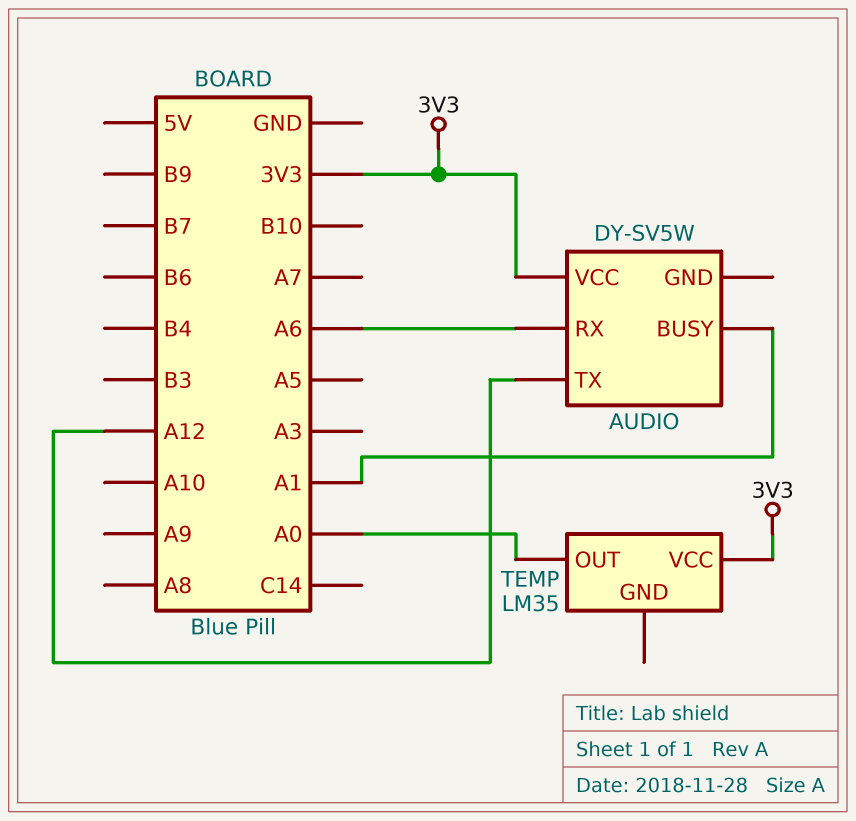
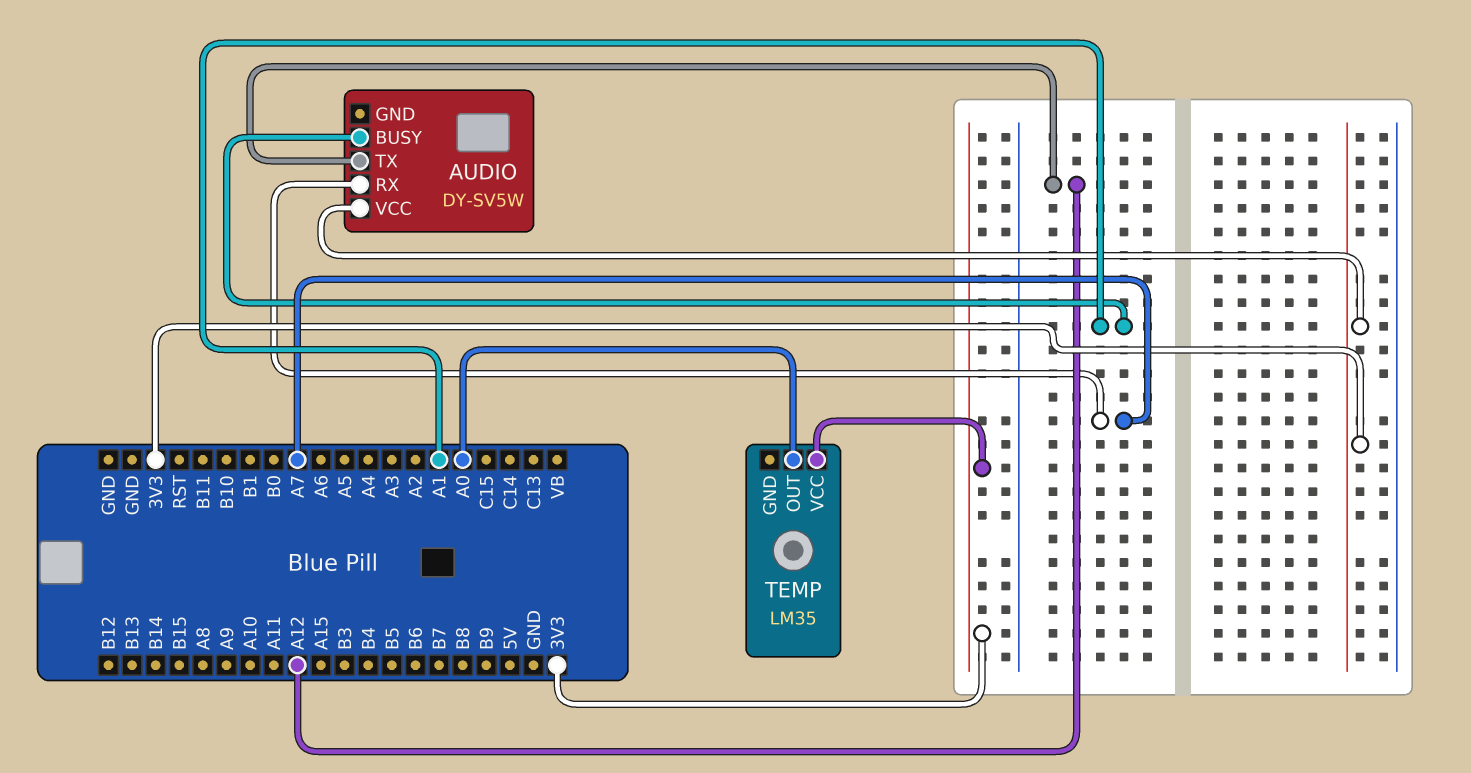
AUDIO pin RX: A6 -> A7

